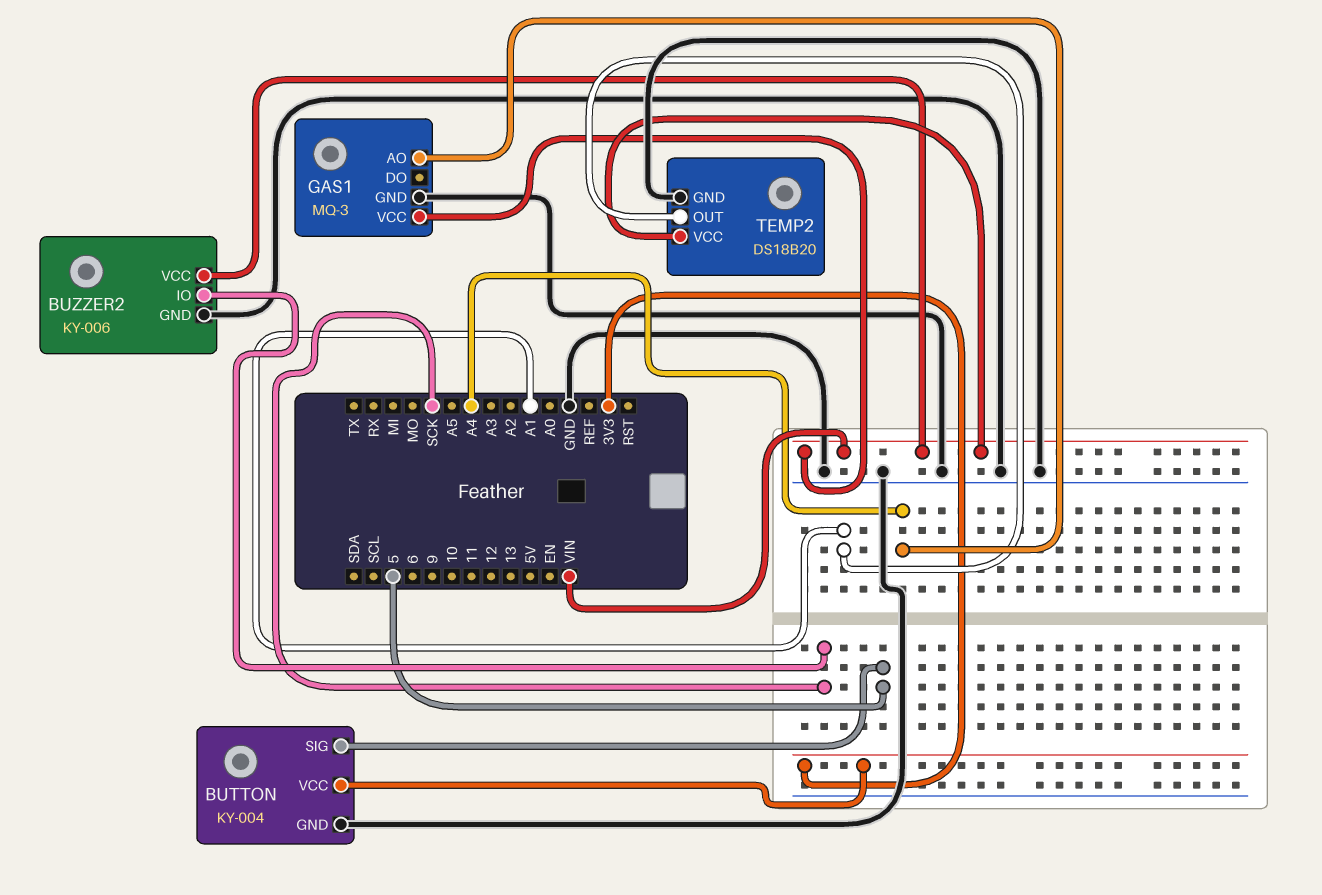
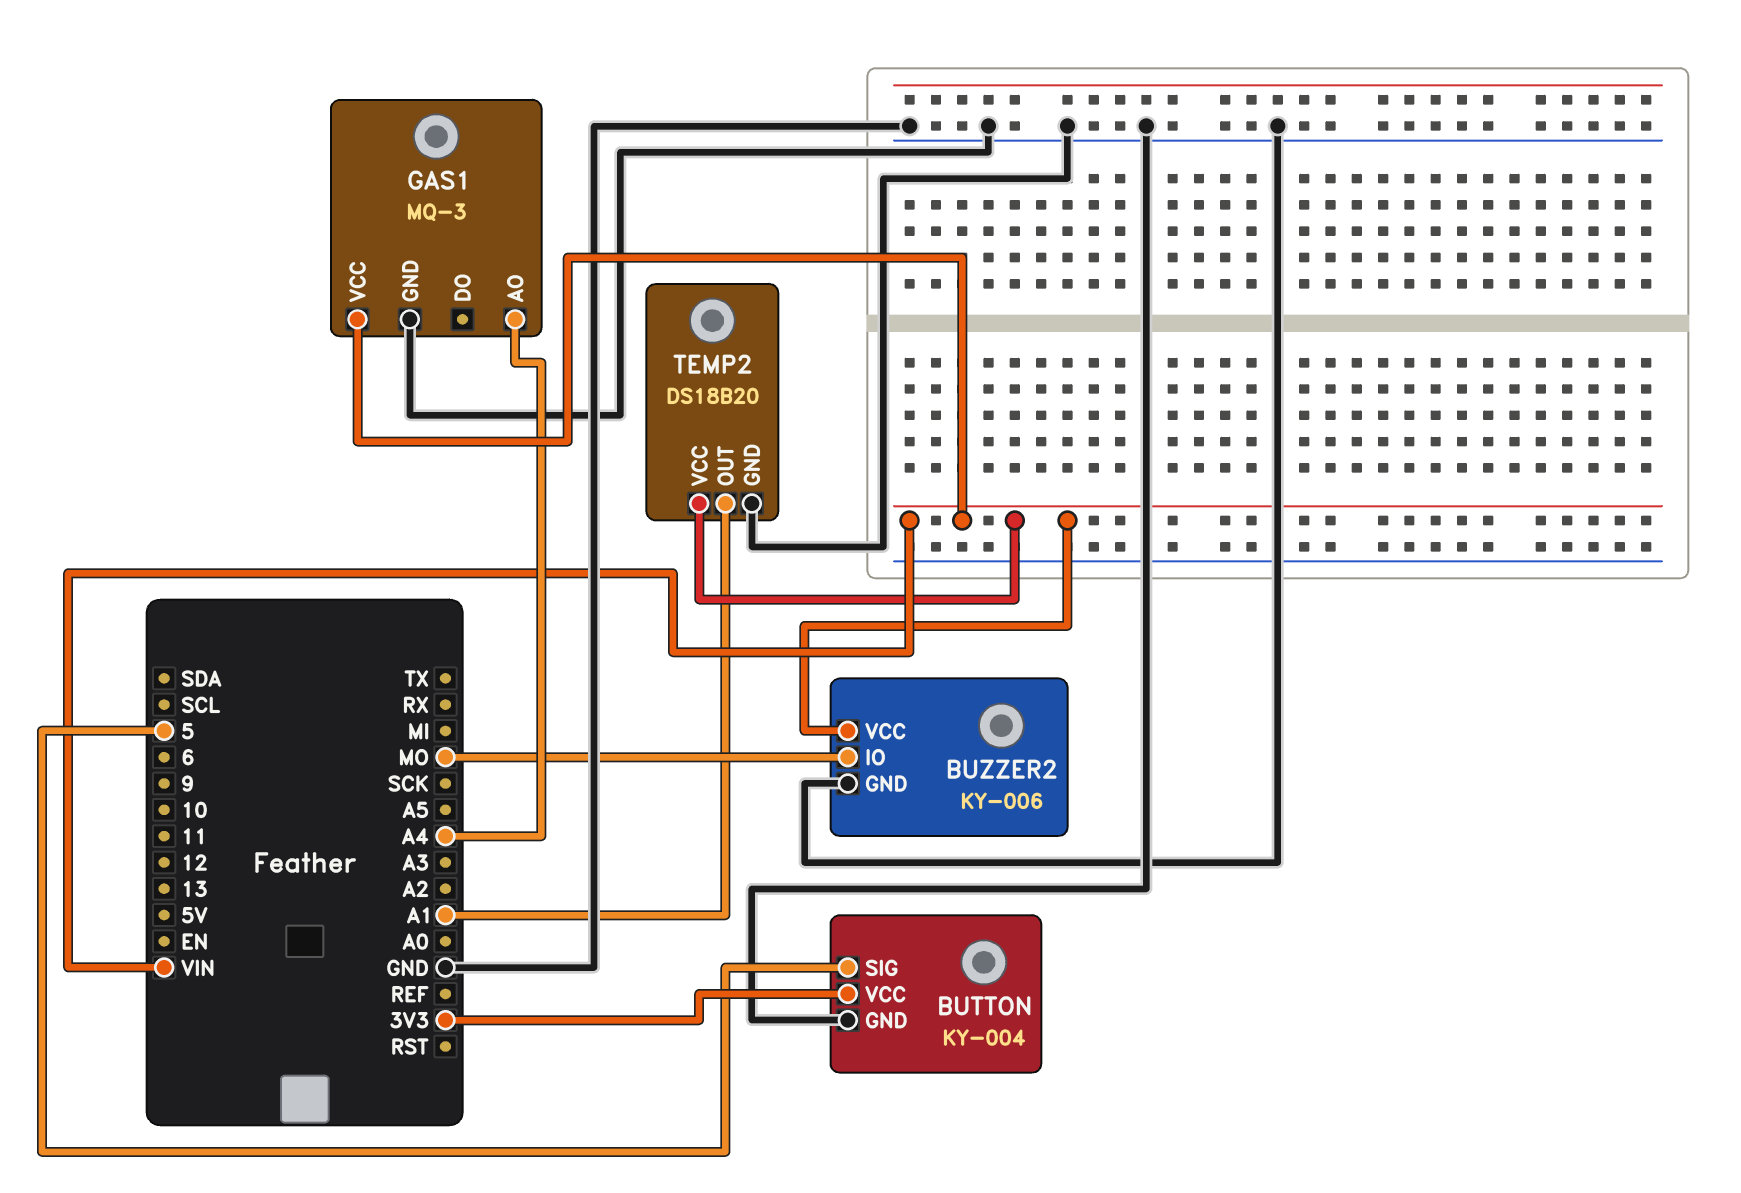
BUZZER2 pin IO: SCK -> MO

